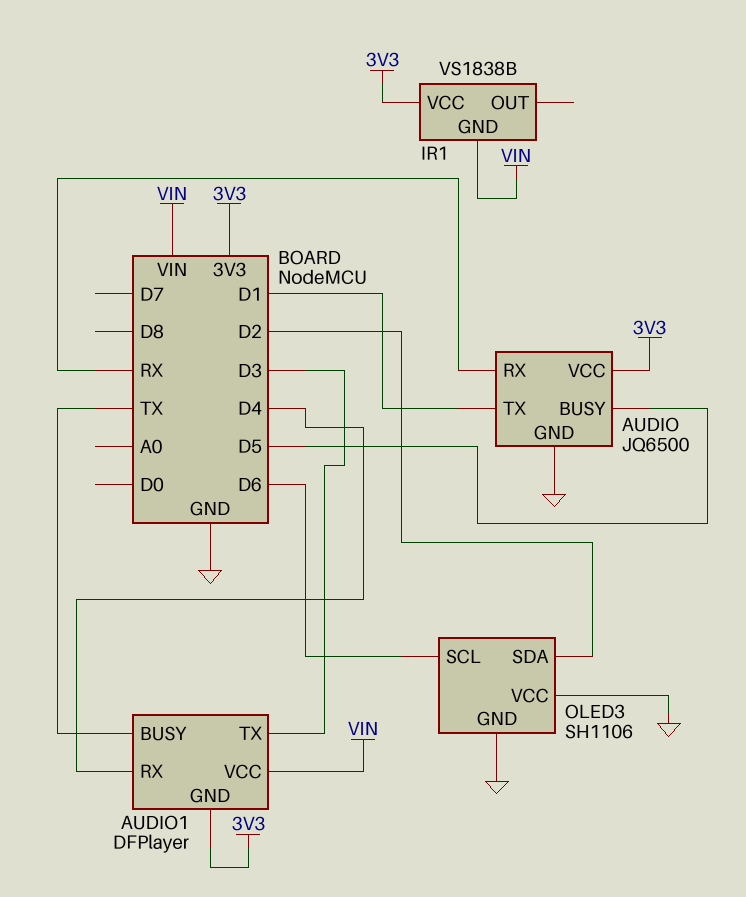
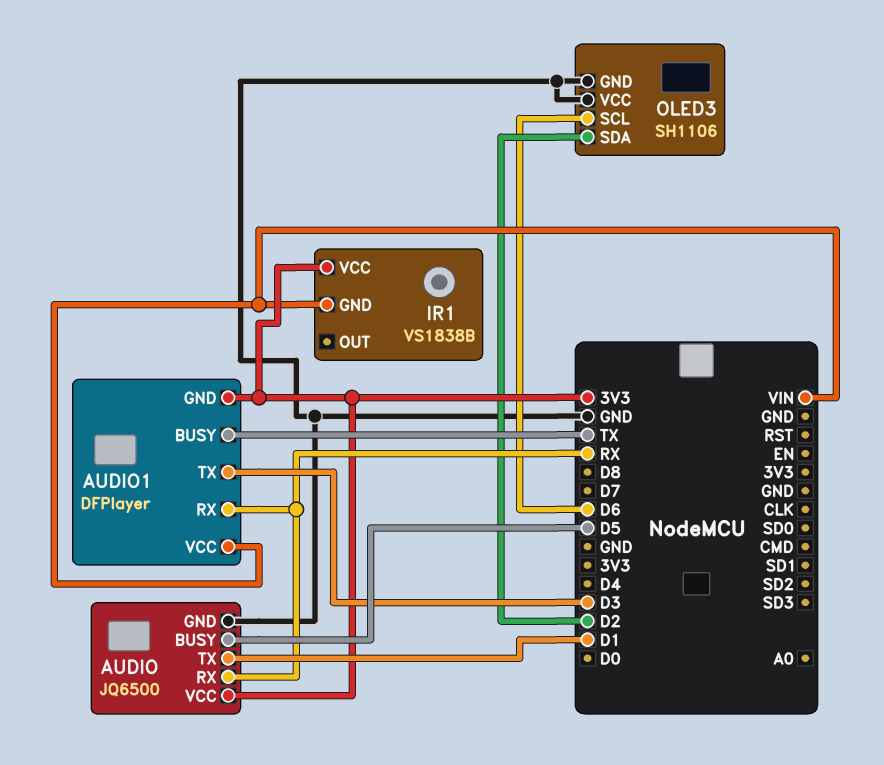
AUDIO1 pin RX: D4 -> RX

